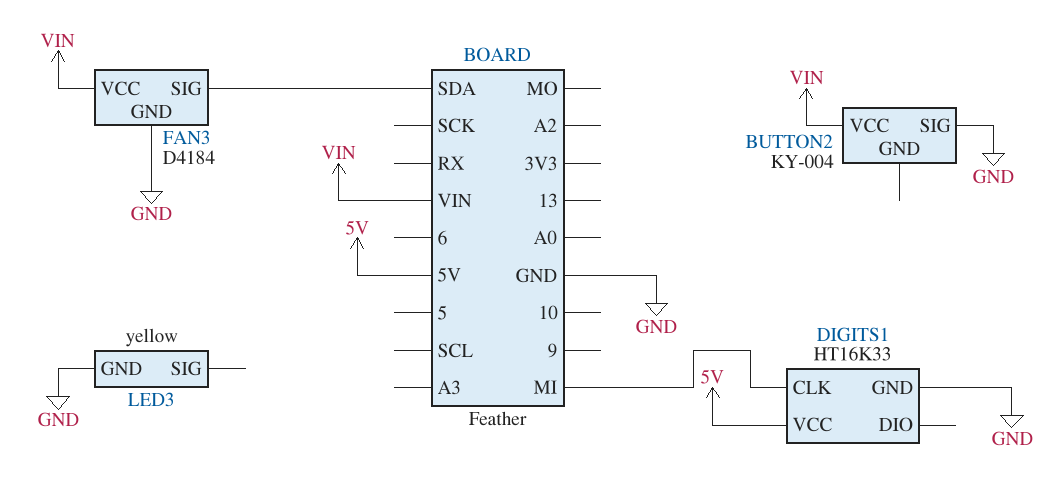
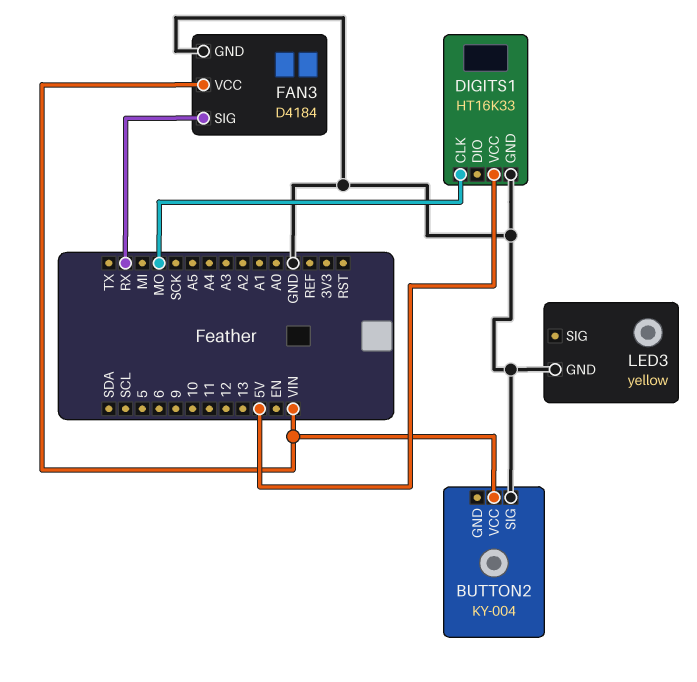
DIGITS1 pin CLK: MI -> MO
FAN3 pin SIG: SDA -> RX

